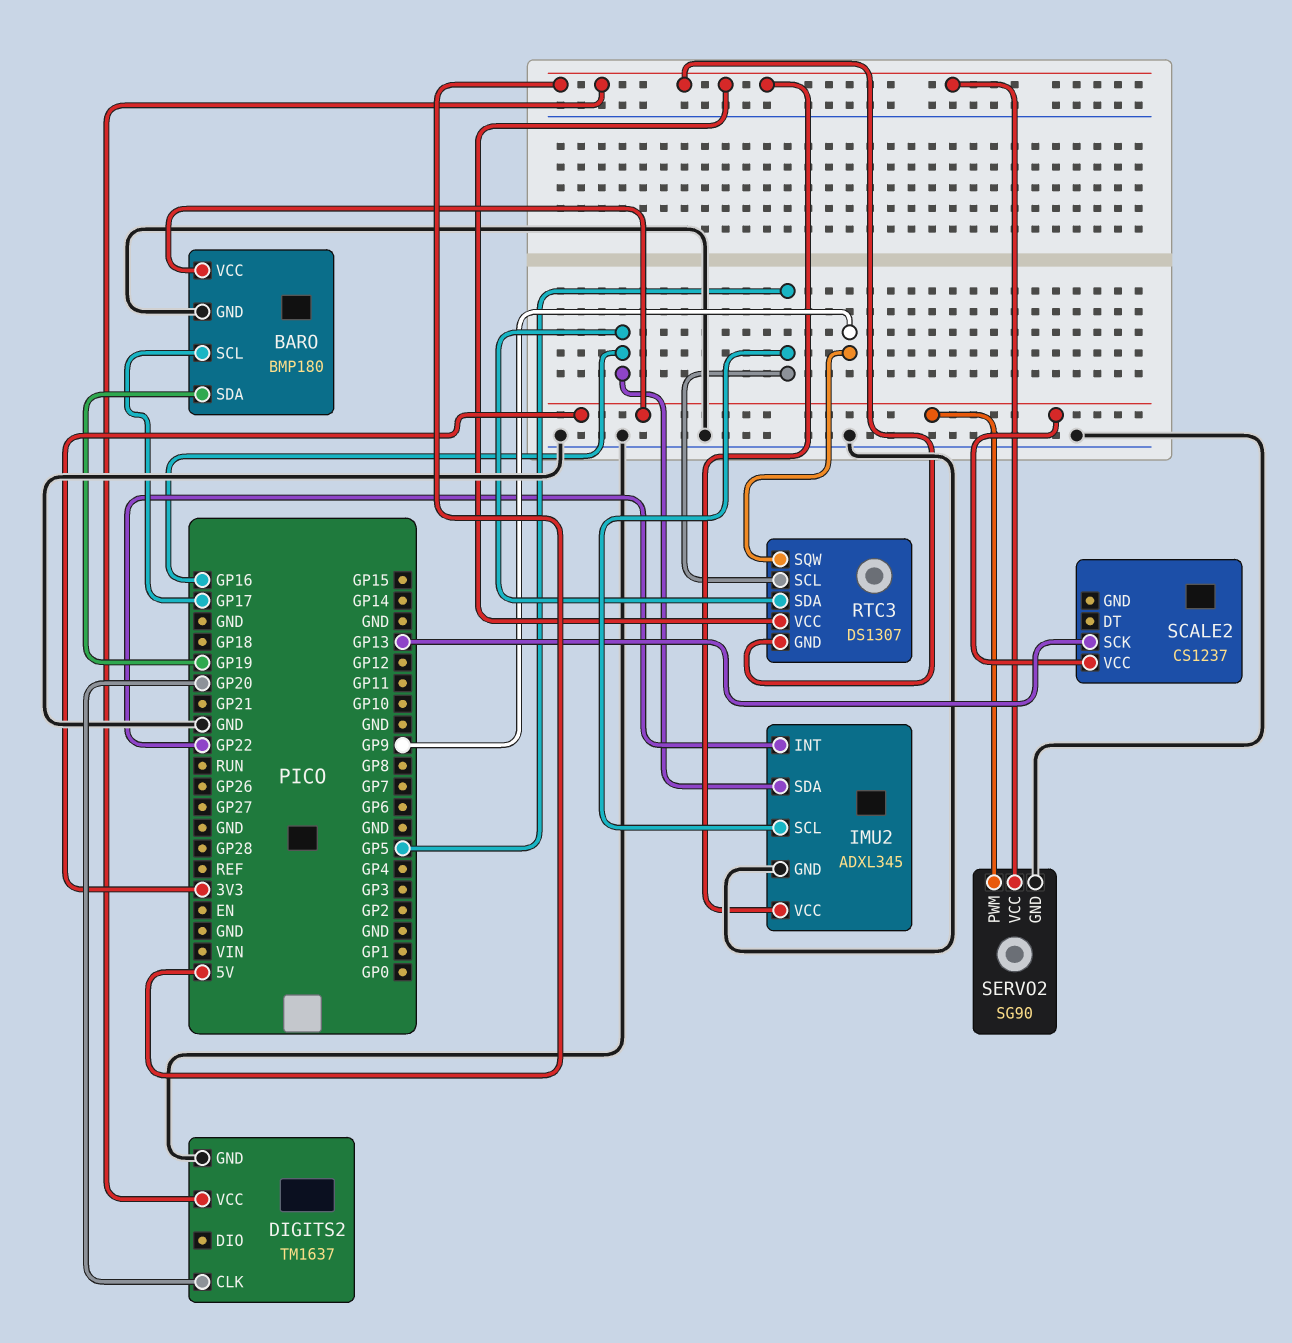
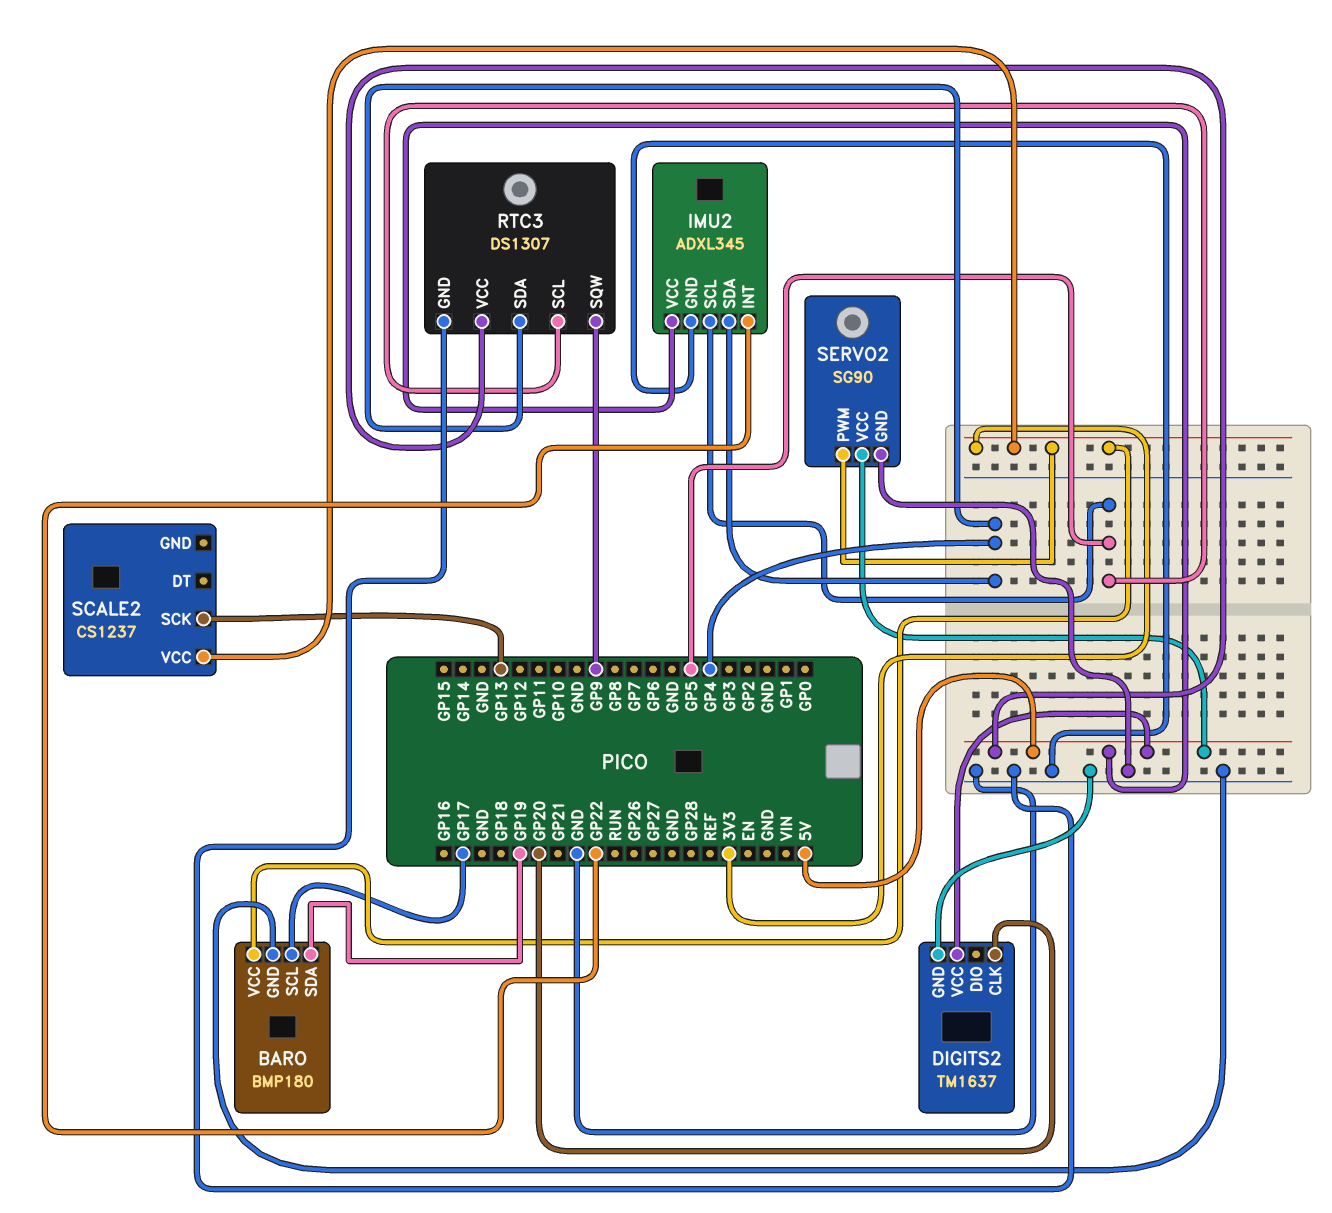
IMU2 pin SDA: GP16 -> GP4
RTC3 pin GND: 5V -> GND
RTC3 pin SDA: GP16 -> GP4

